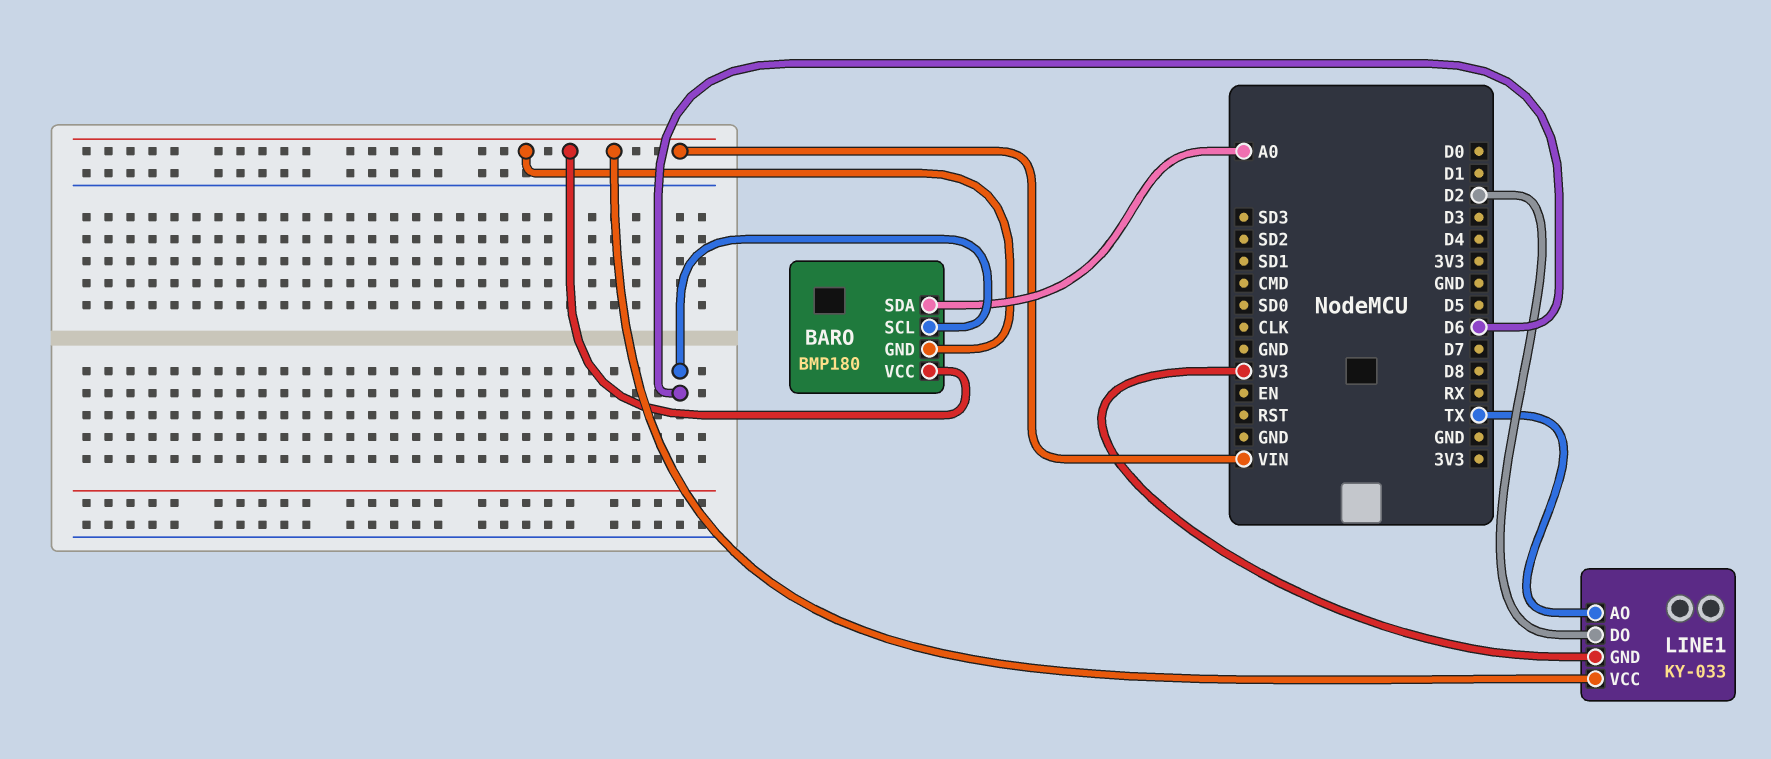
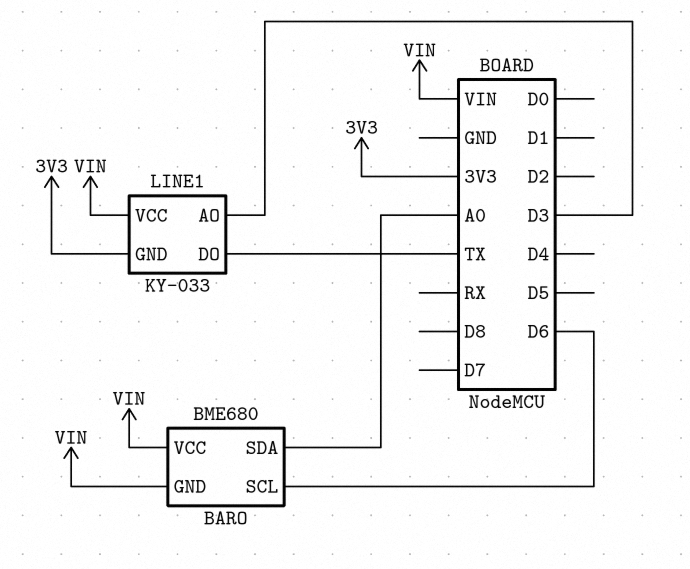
BARO: BMP180 -> BME680
LINE1 pin AO: TX -> D3
LINE1 pin DO: D2 -> TX

